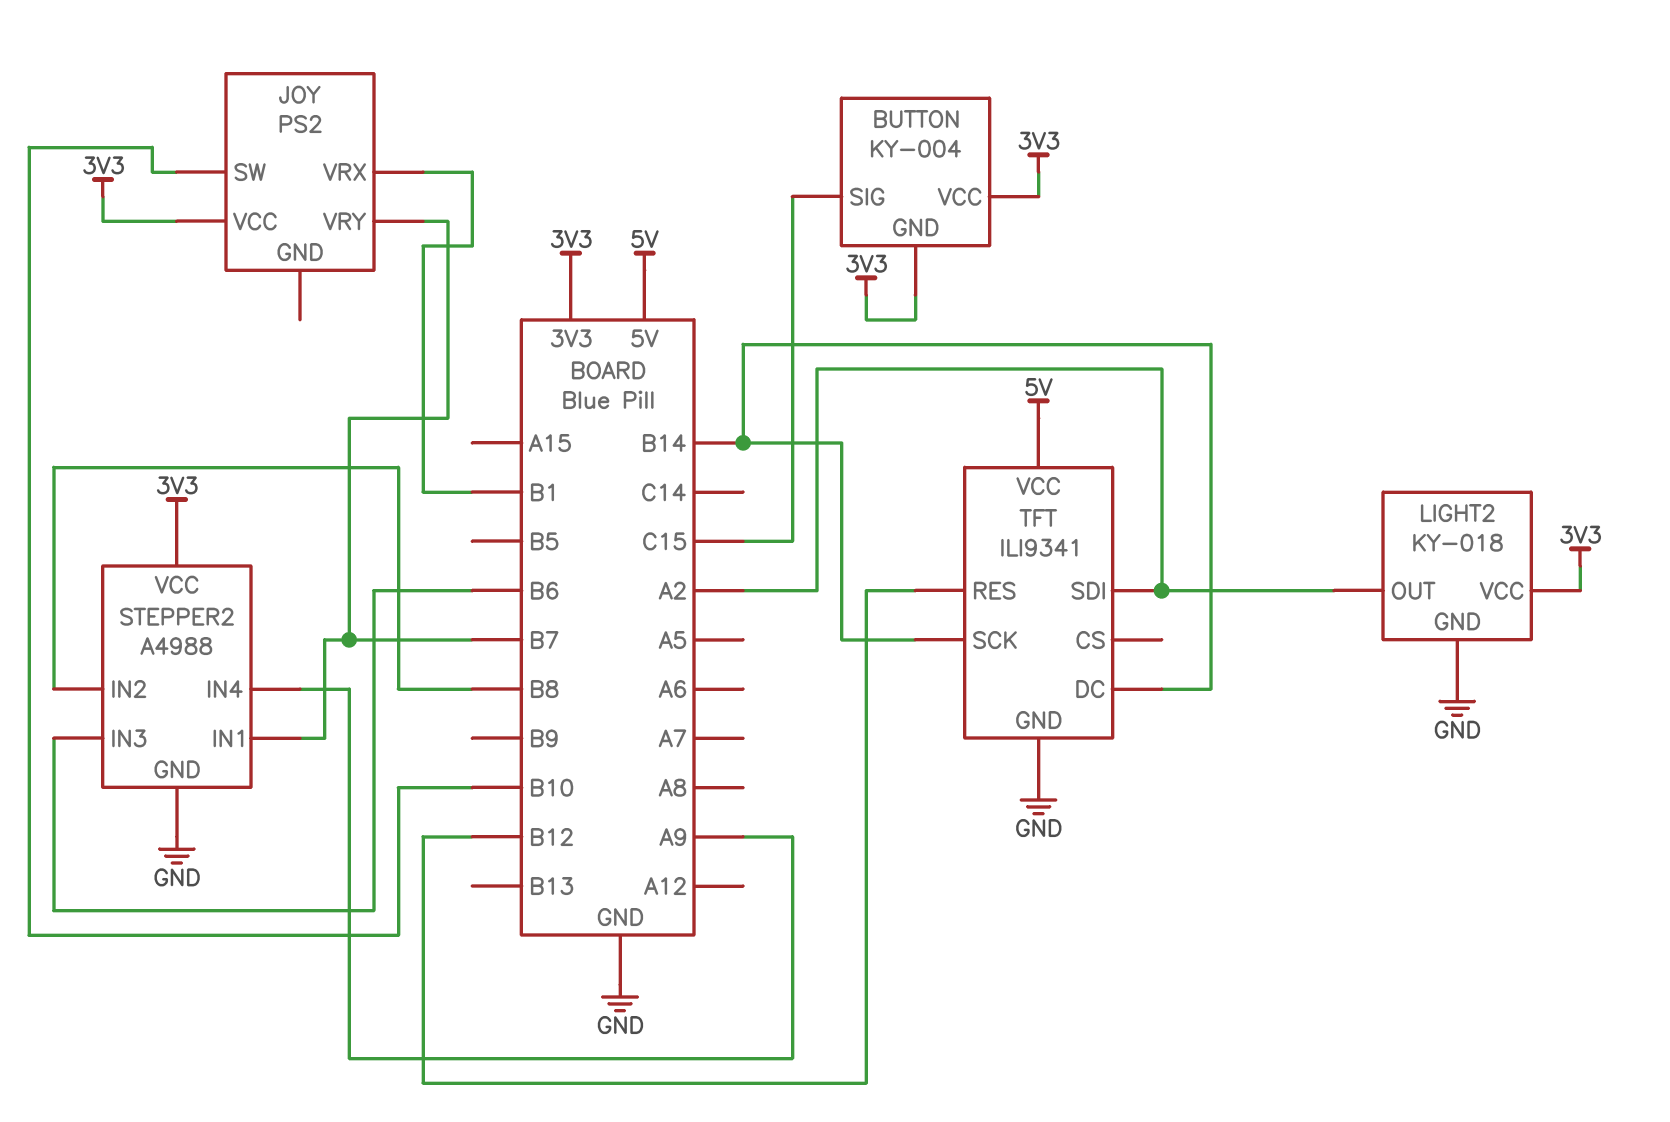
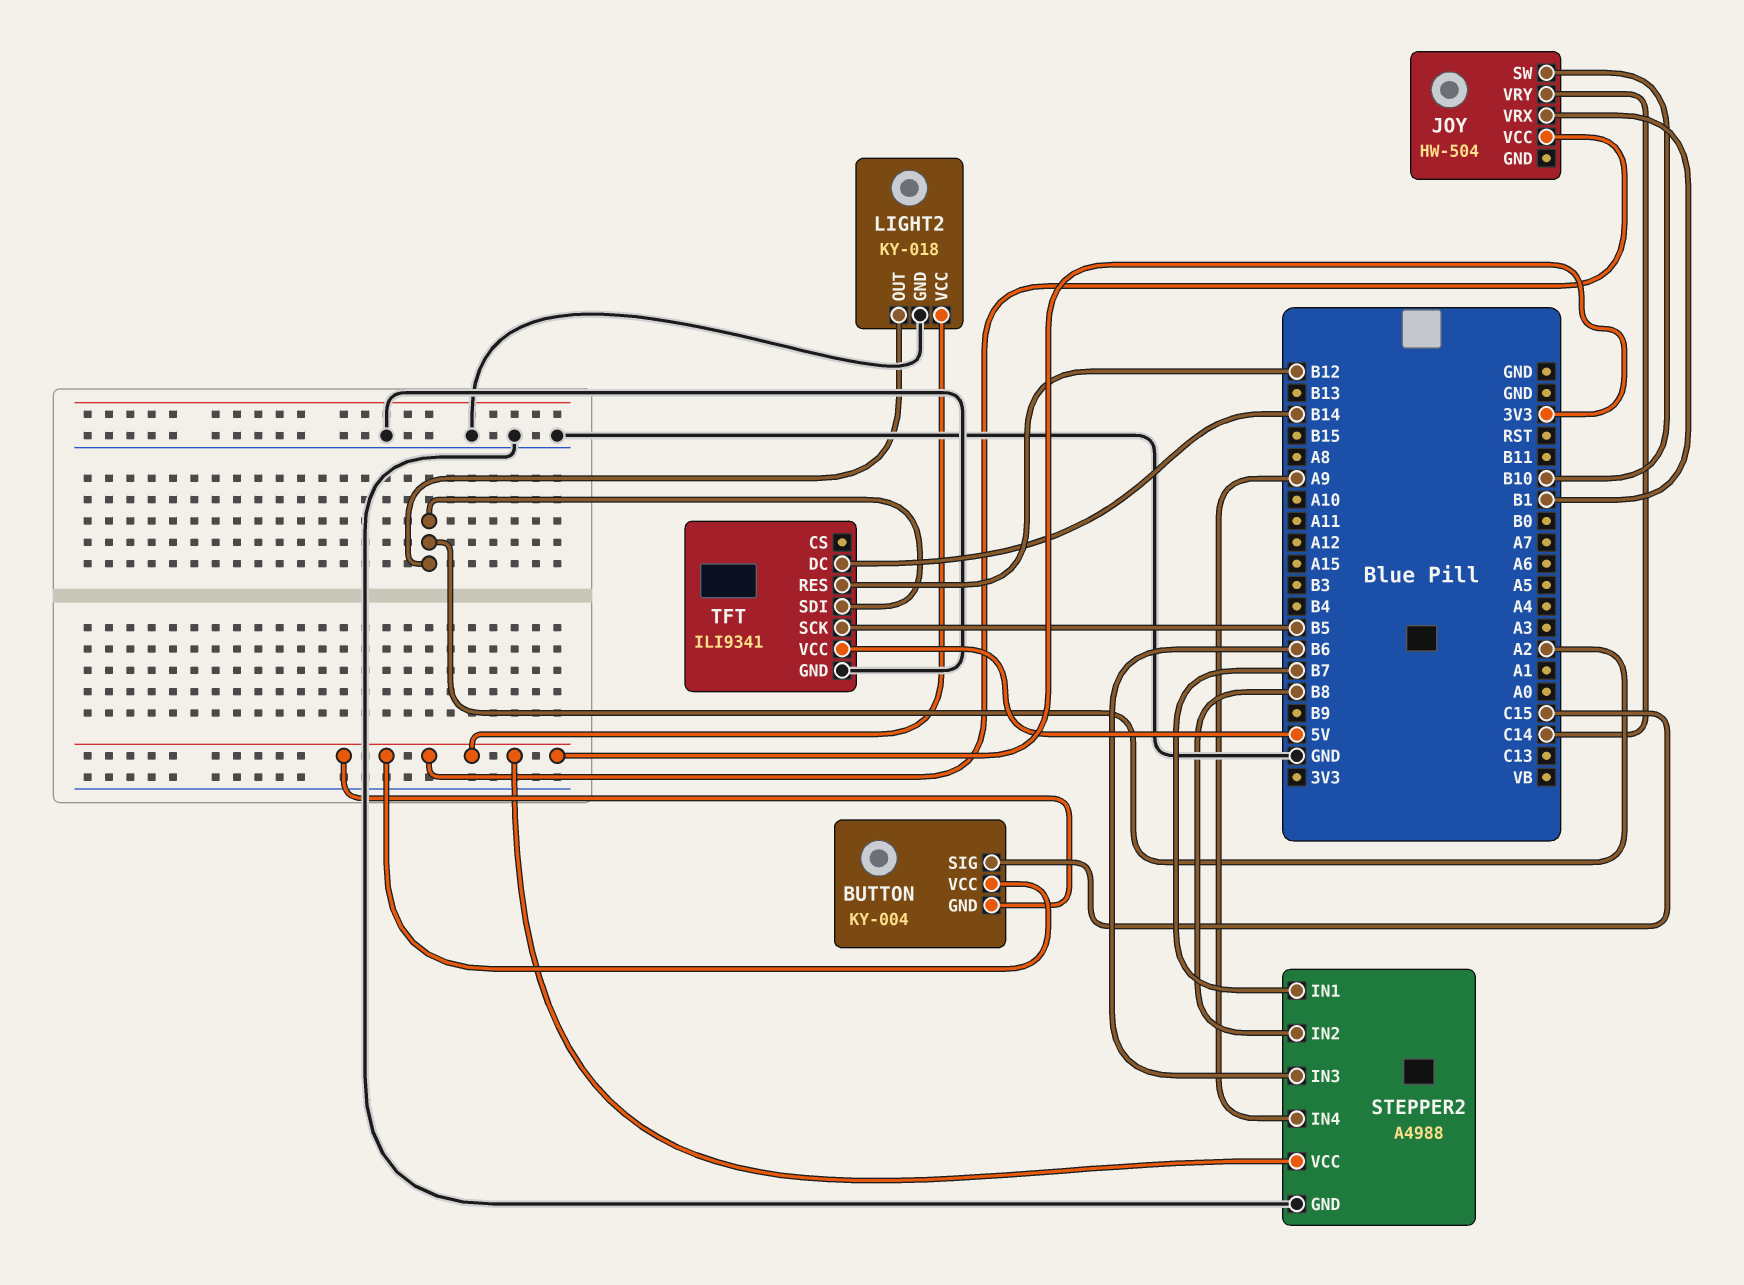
JOY: PS2 -> HW-504
JOY pin VRY: B7 -> C14
TFT pin SCK: B14 -> B5

